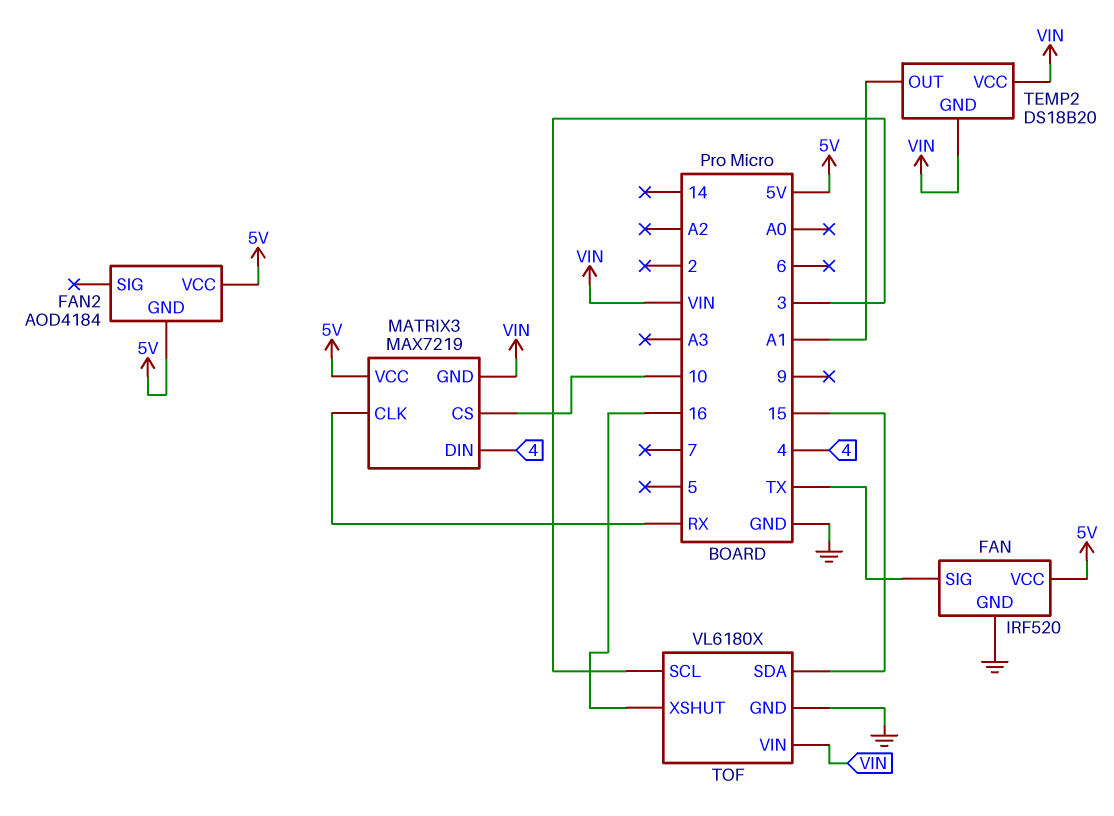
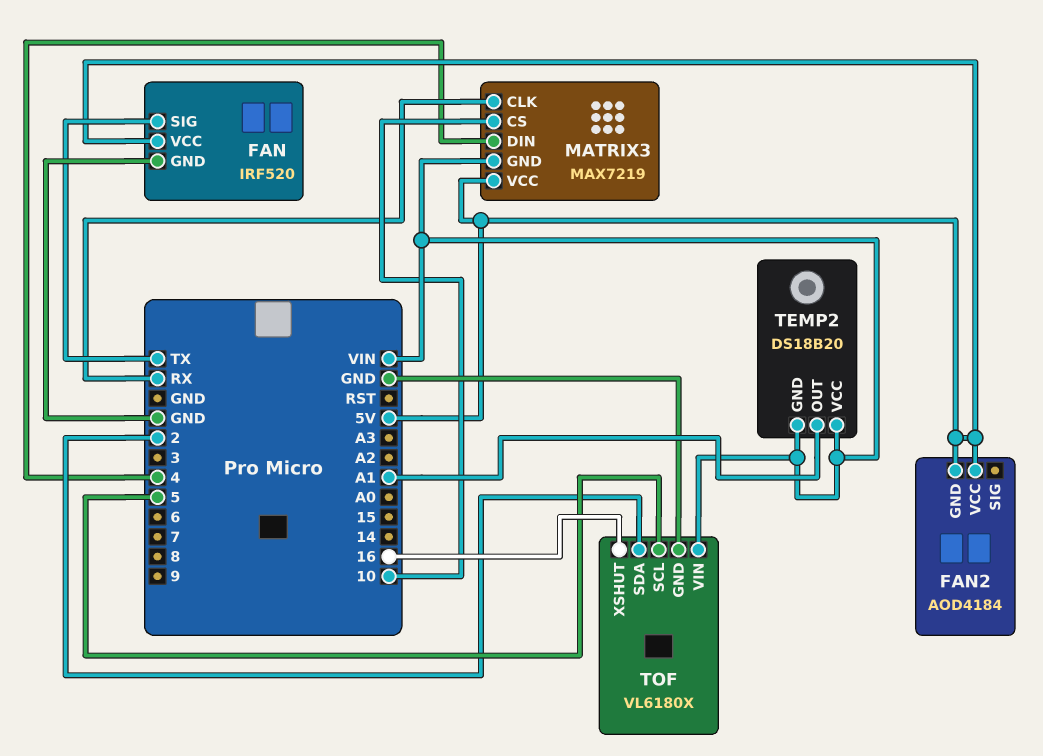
TOF pin SCL: 3 -> 5
TOF pin SDA: 15 -> 2

